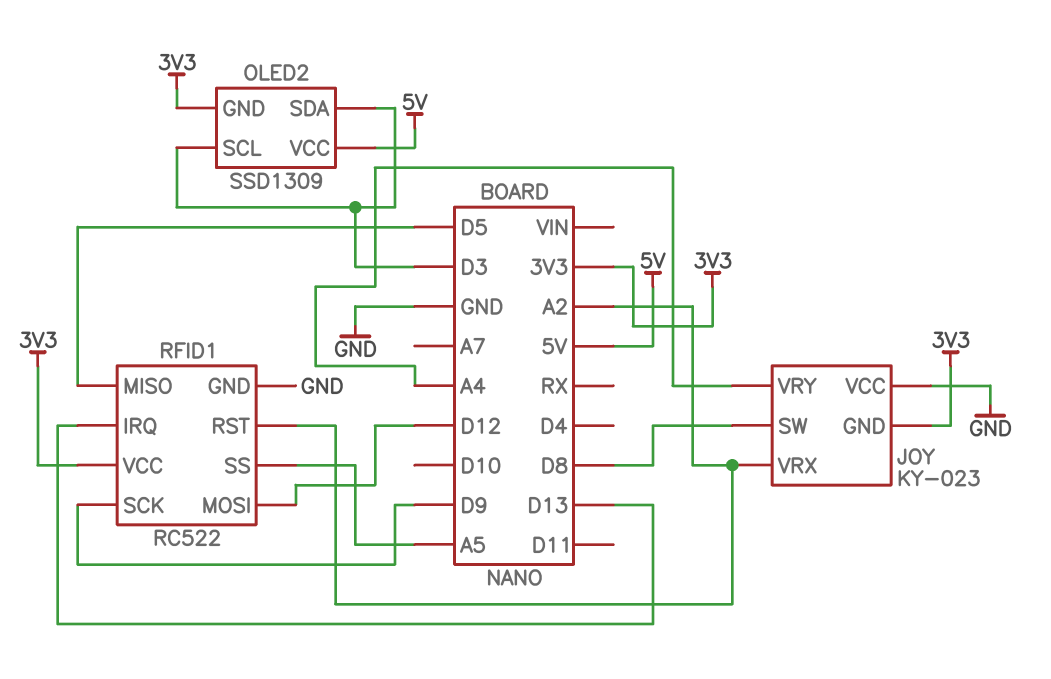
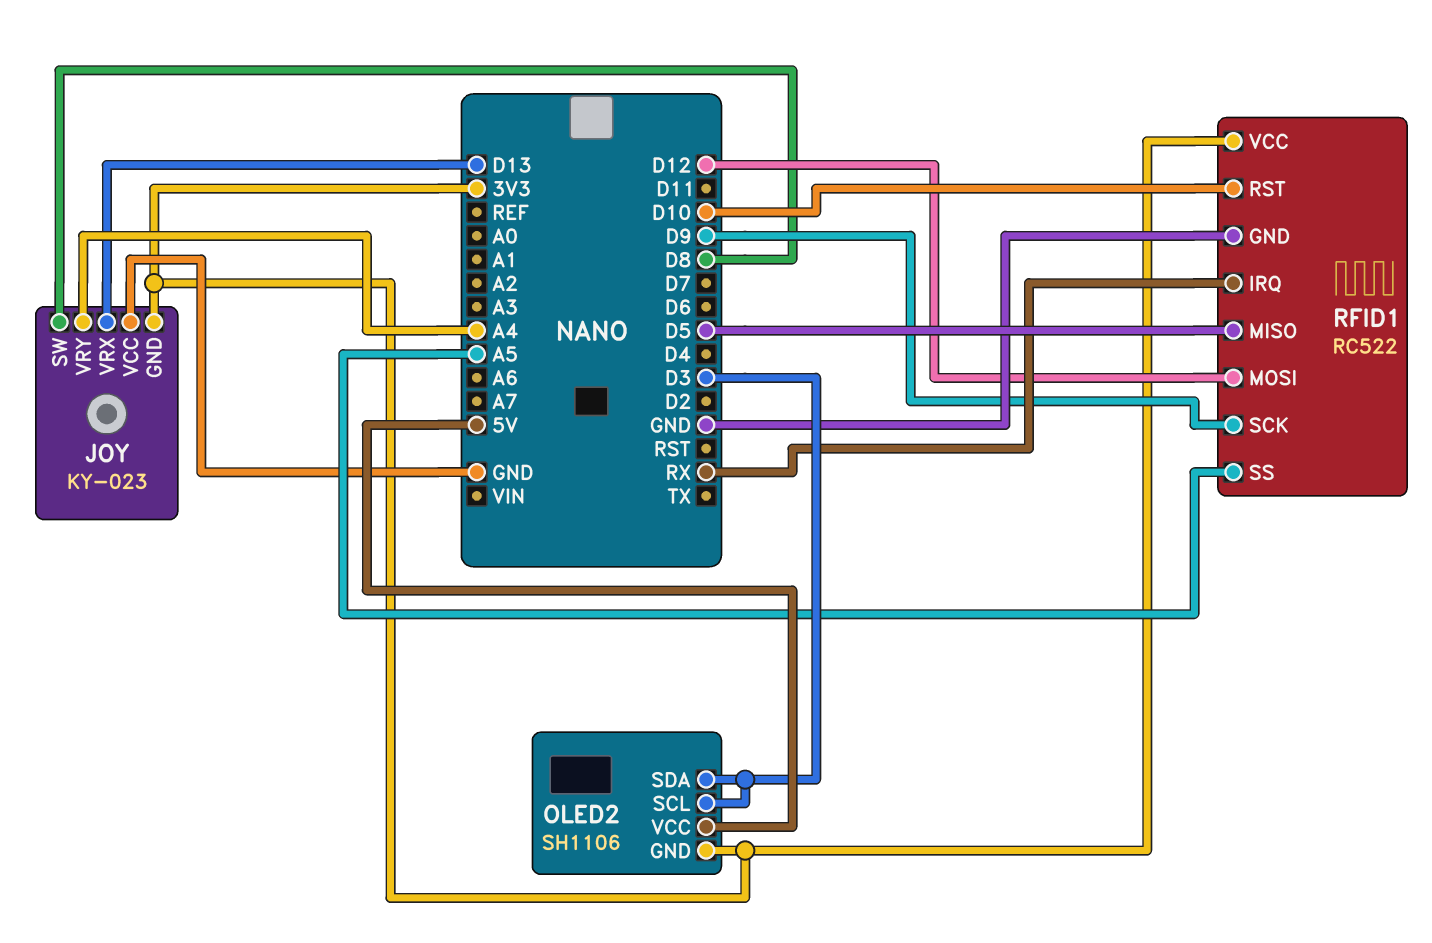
JOY pin VRX: A2 -> D13
OLED2: SSD1309 -> SH1106
RFID1 pin IRQ: D13 -> RX
RFID1 pin RST: A2 -> D10

